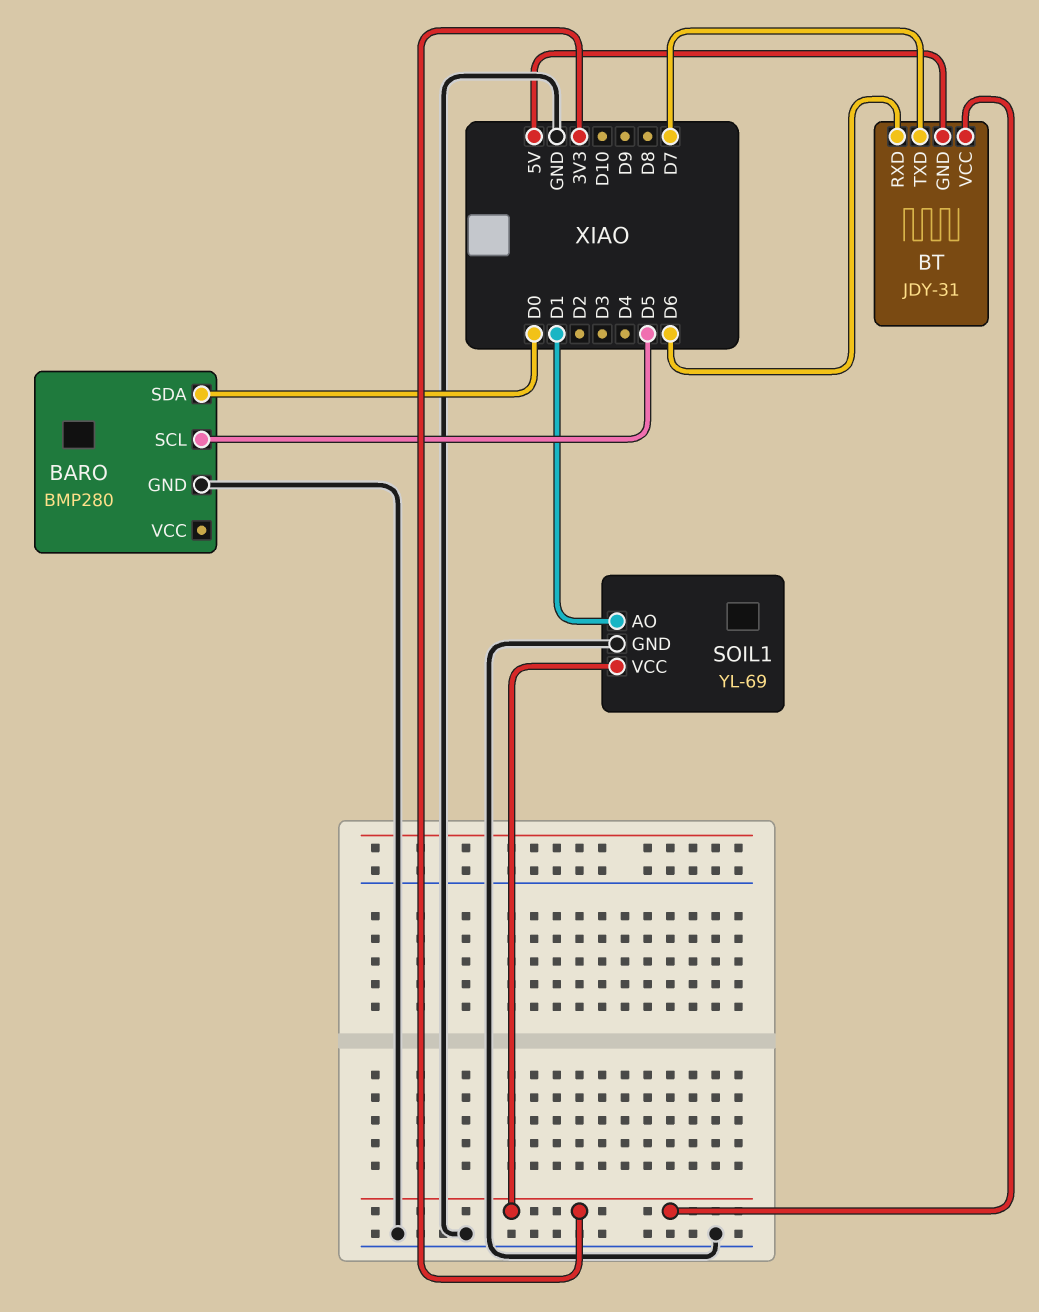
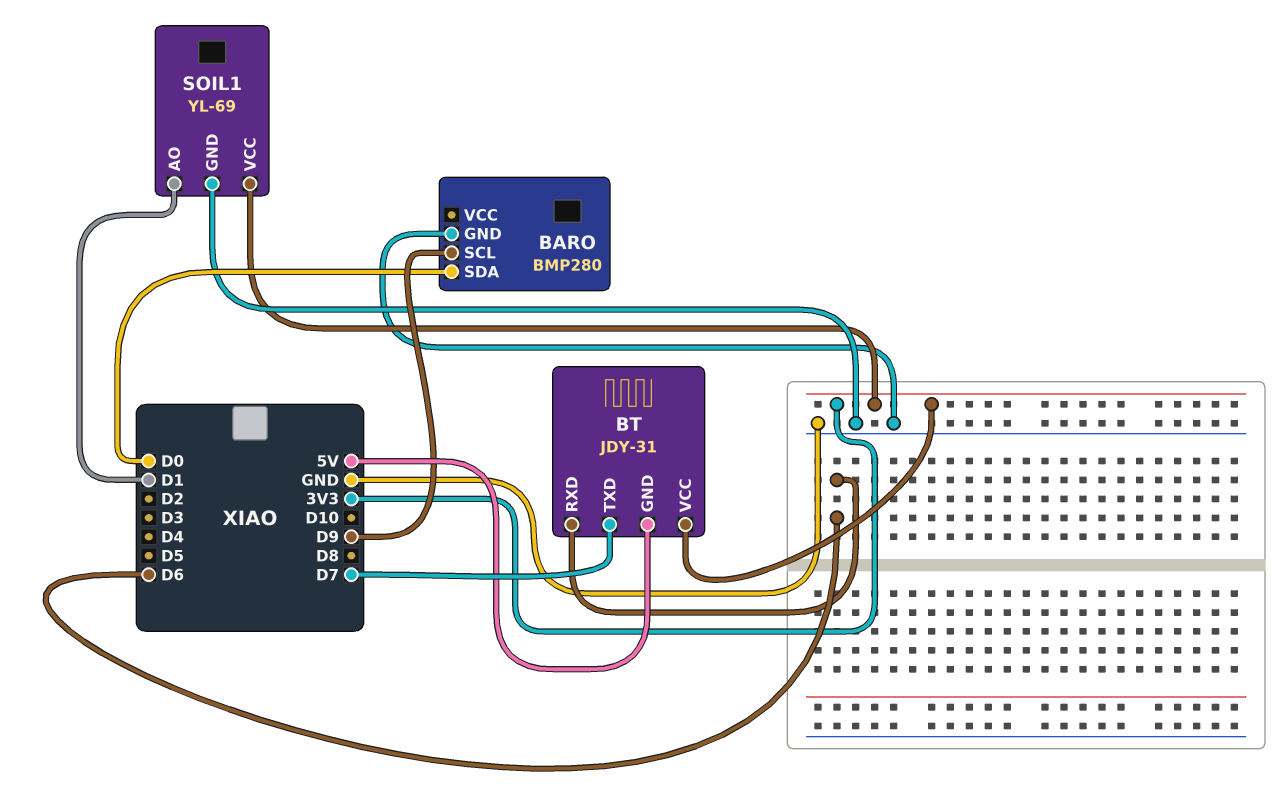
BARO pin SCL: D5 -> D9

